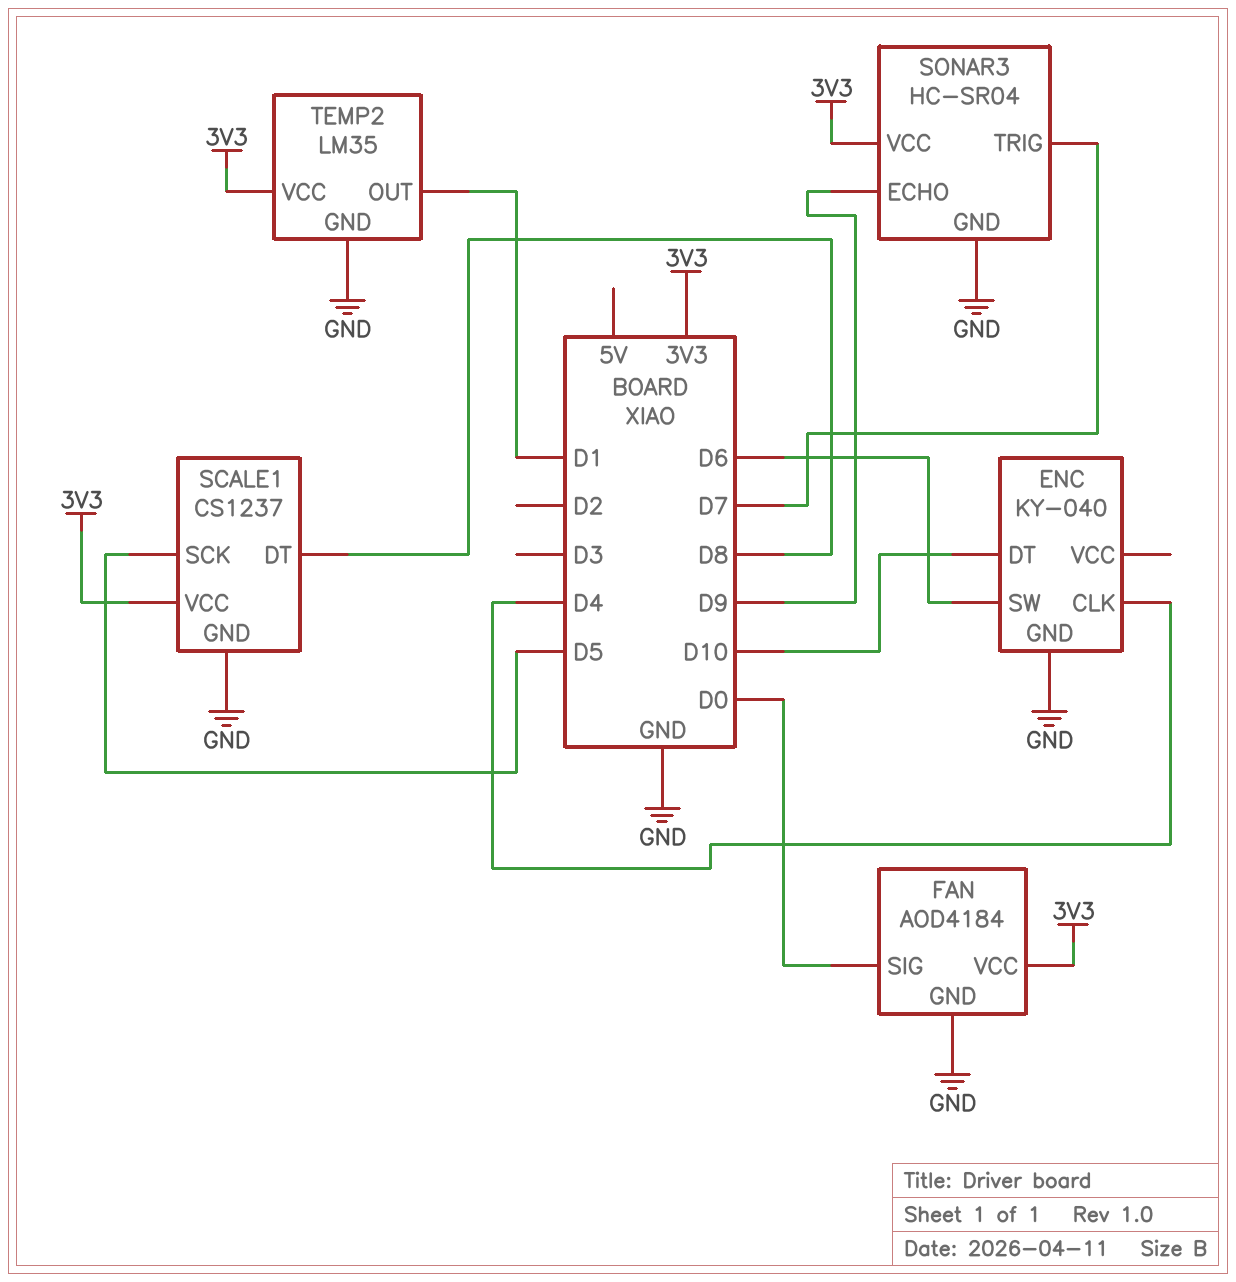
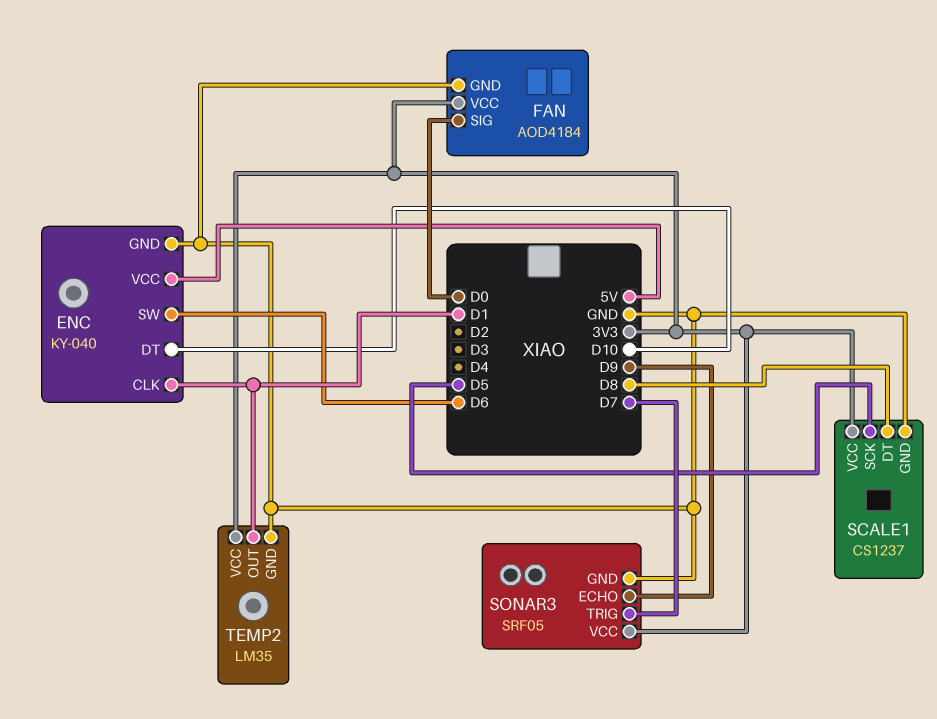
ENC pin CLK: D4 -> D1
ENC pin VCC: none -> 5V
SONAR3: HC-SR04 -> SRF05

